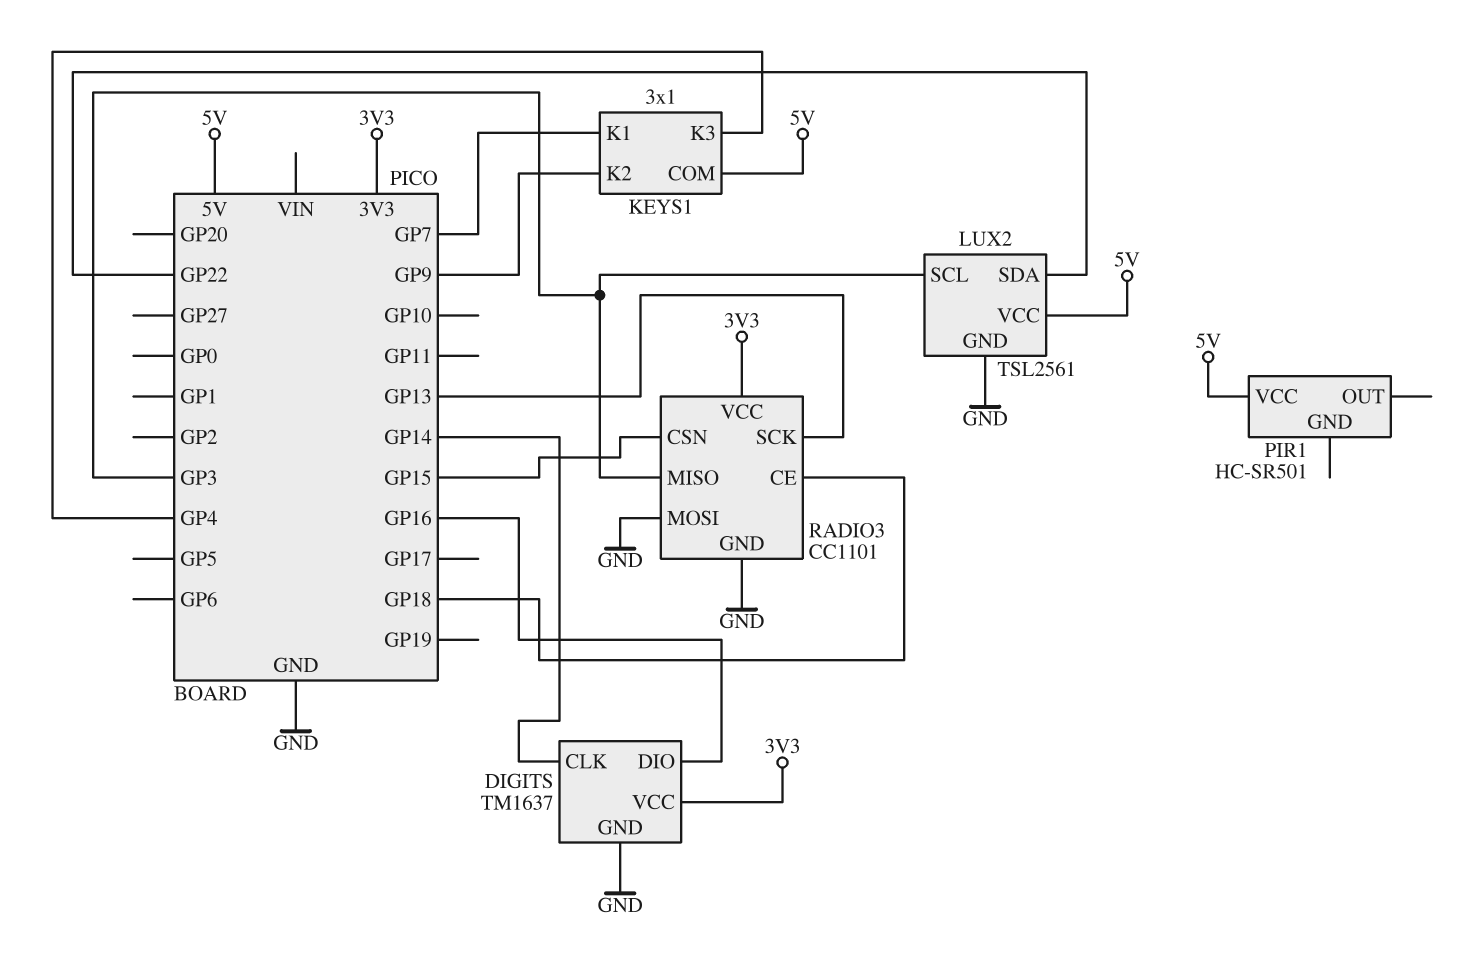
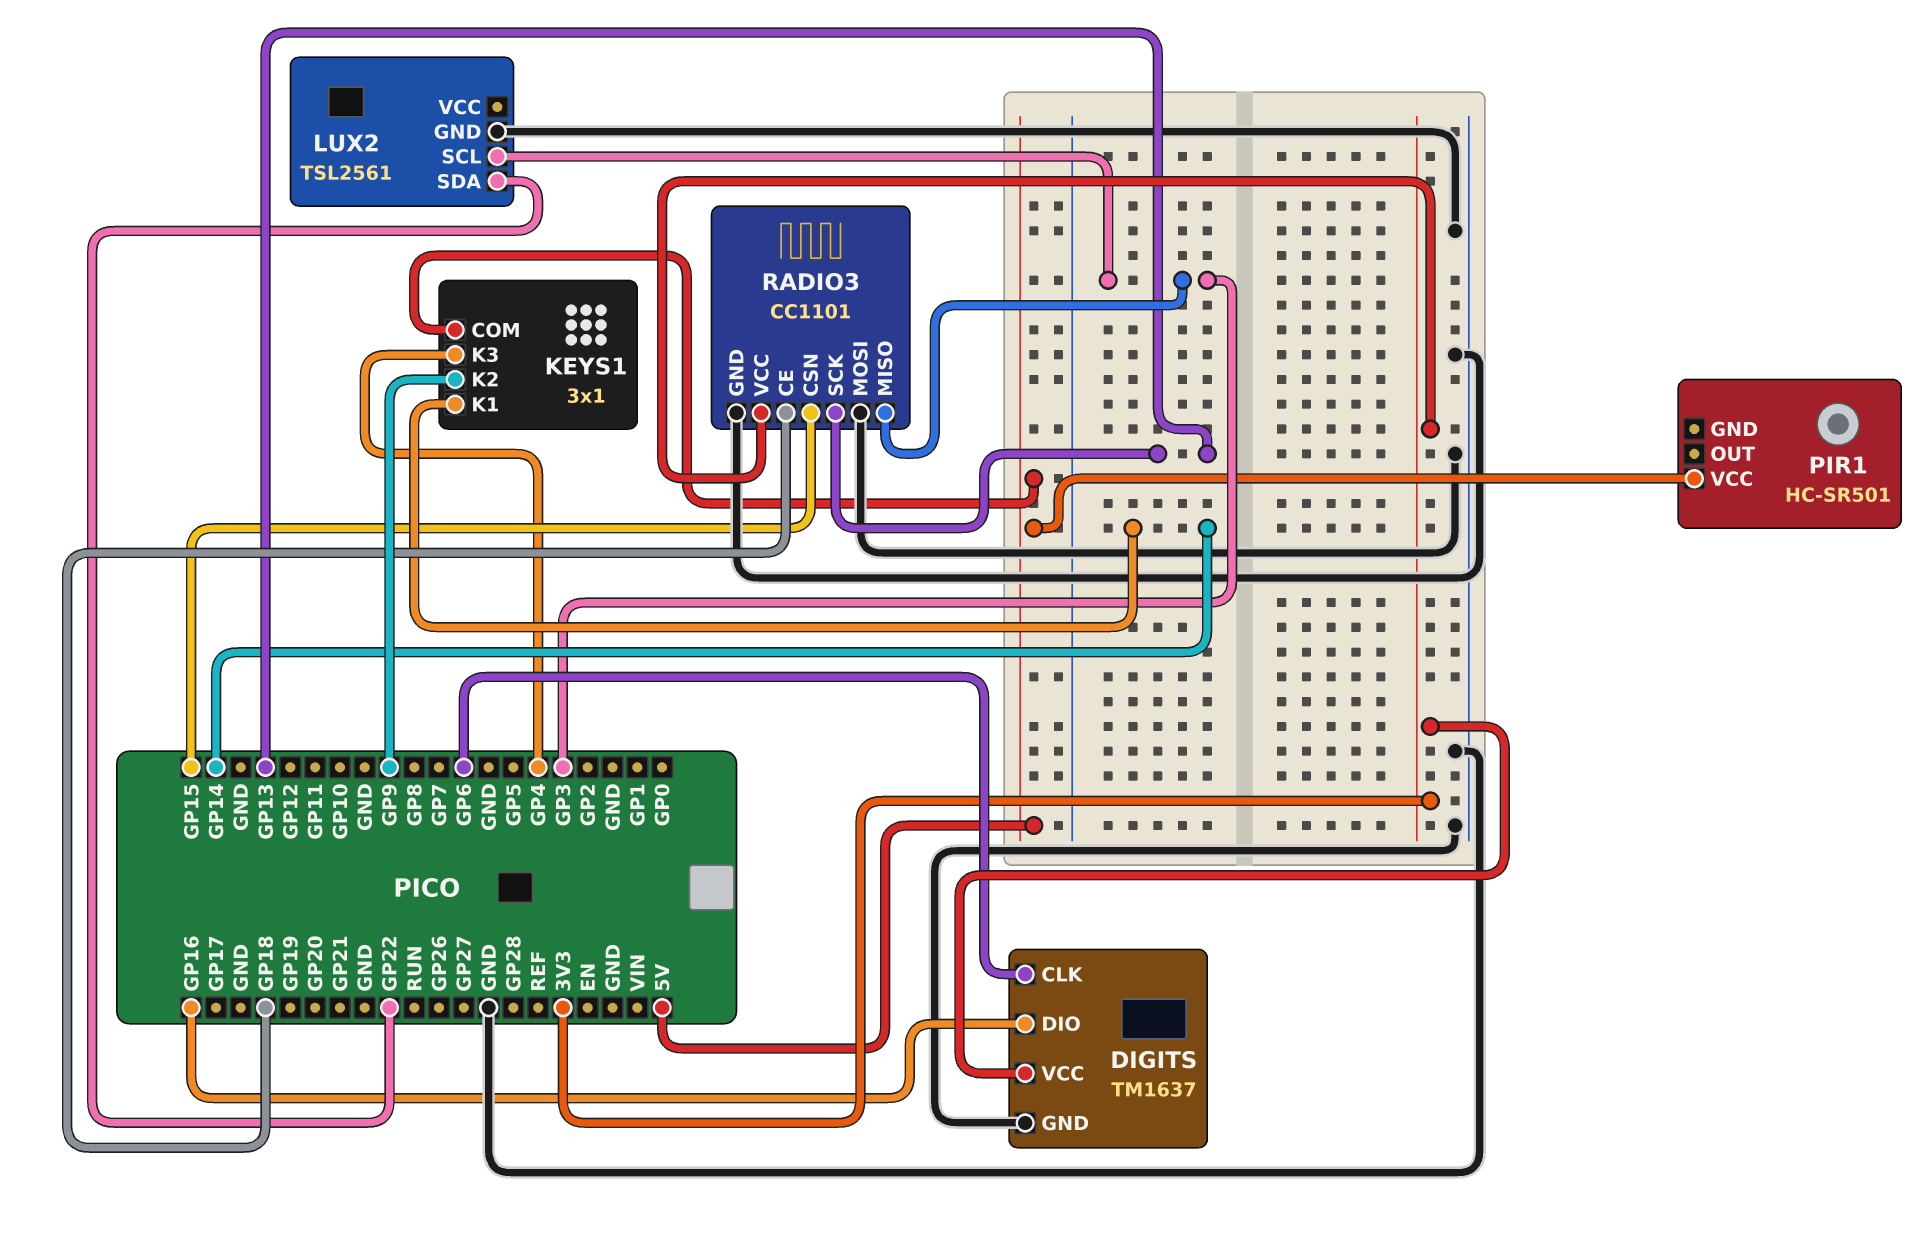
DIGITS pin CLK: GP14 -> GP6
KEYS1 pin K1: GP7 -> GP14
LUX2 pin VCC: 5V -> none

